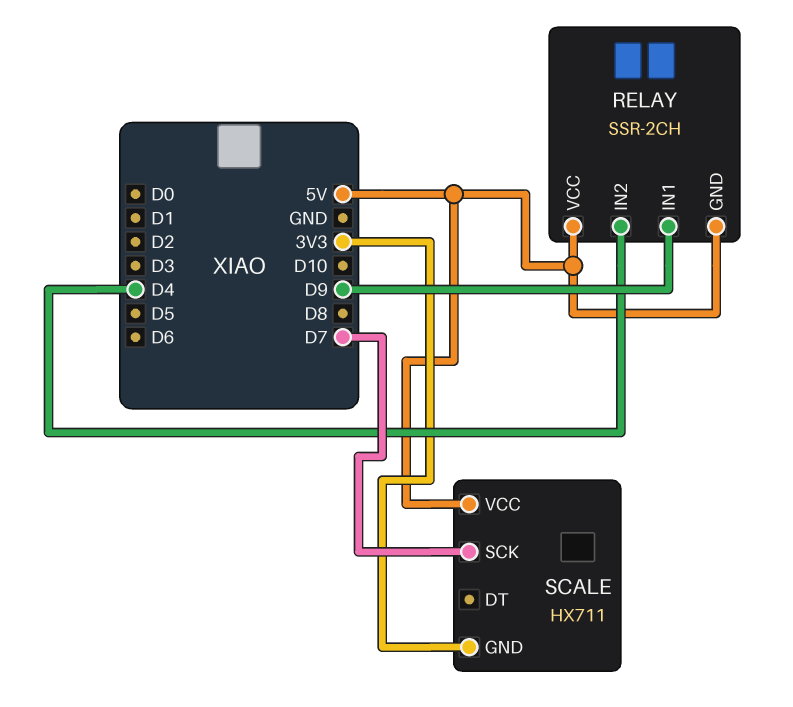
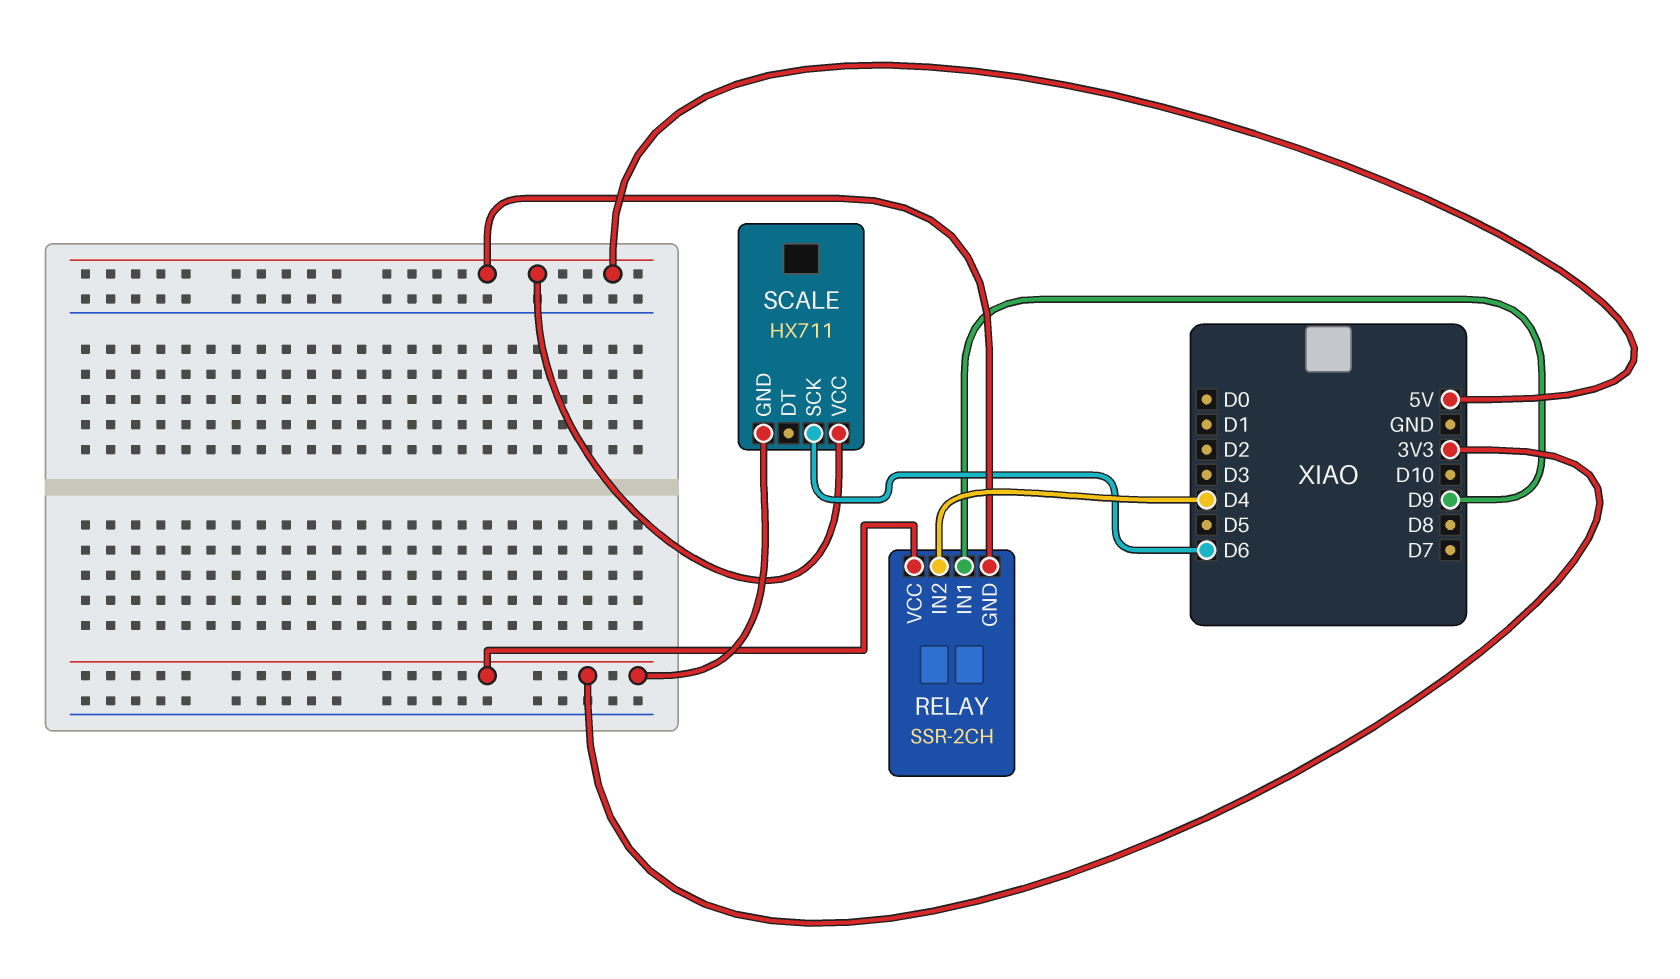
RELAY pin VCC: 5V -> 3V3
SCALE pin SCK: D7 -> D6

